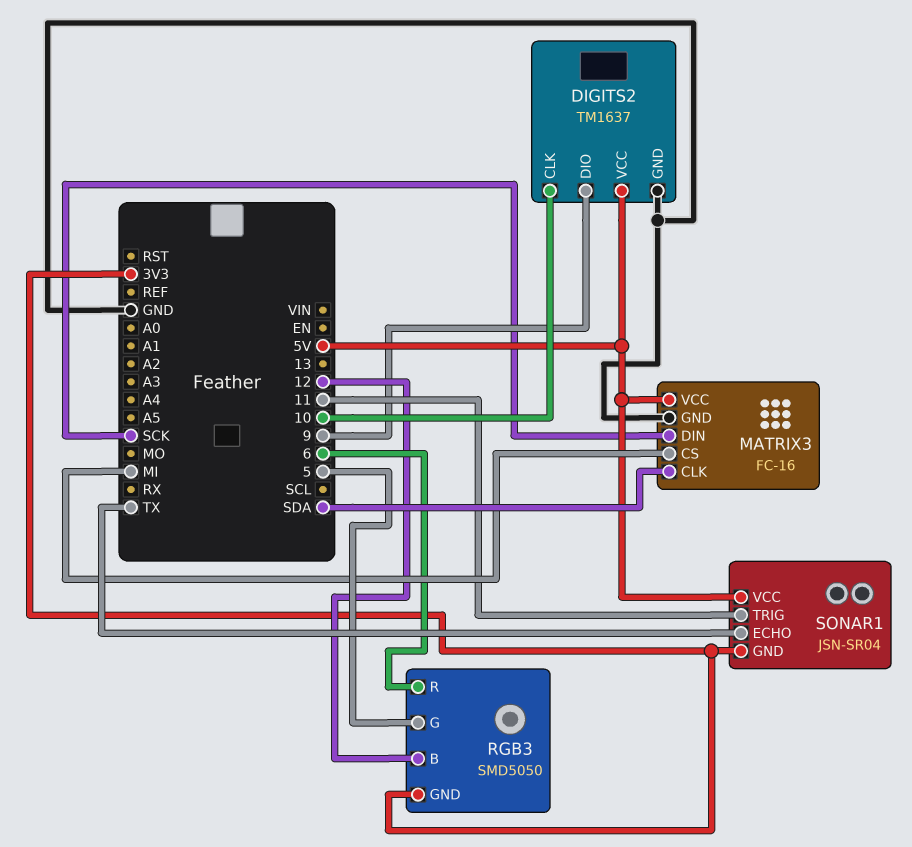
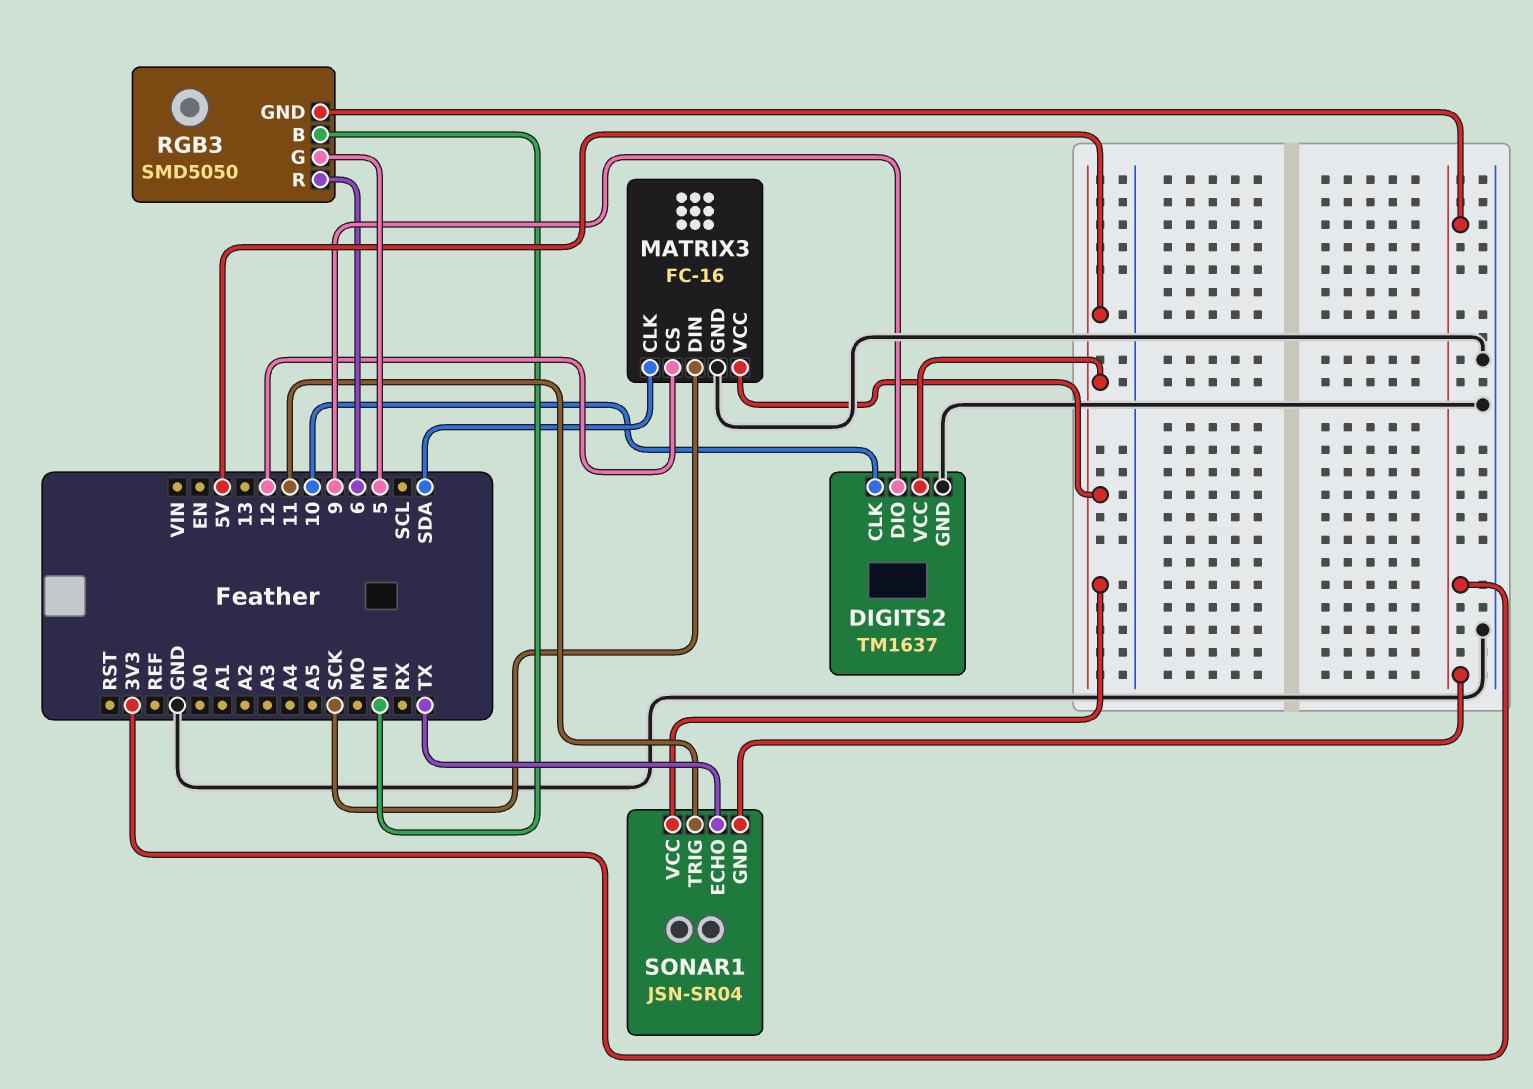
MATRIX3 pin CS: MI -> 12
RGB3 pin B: 12 -> MI

